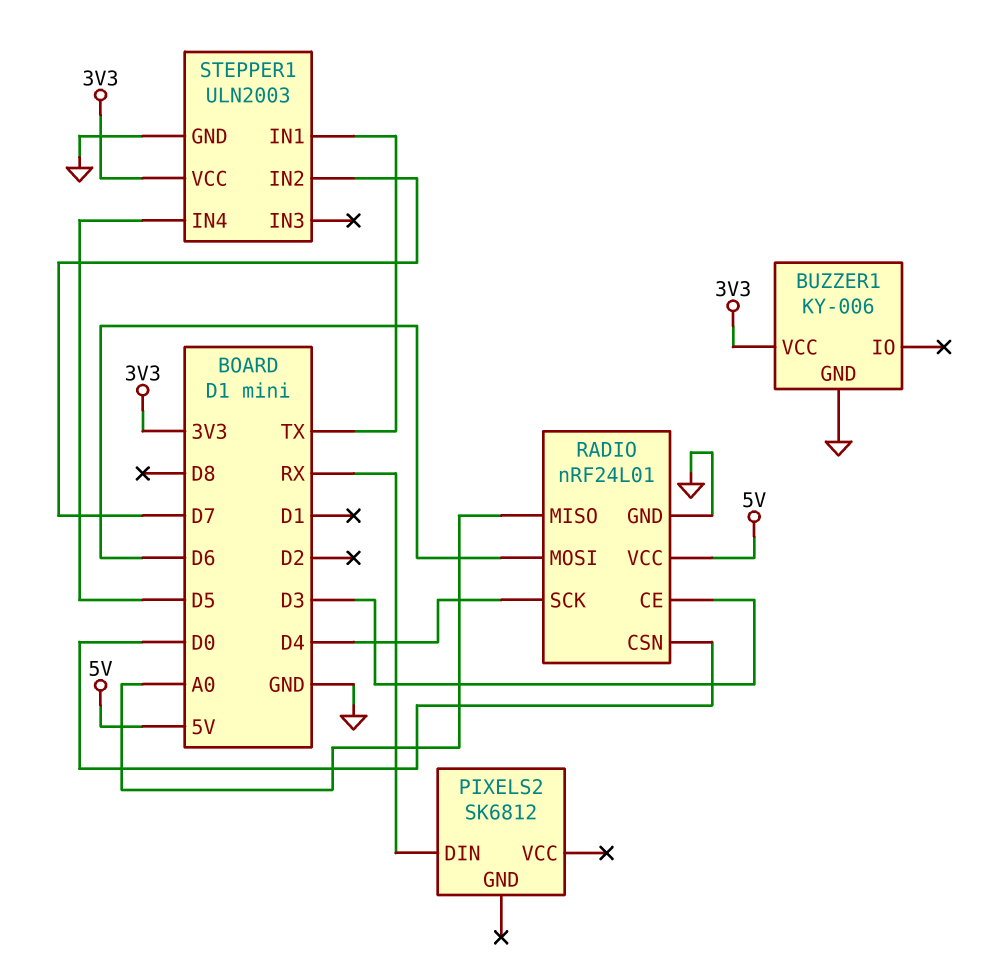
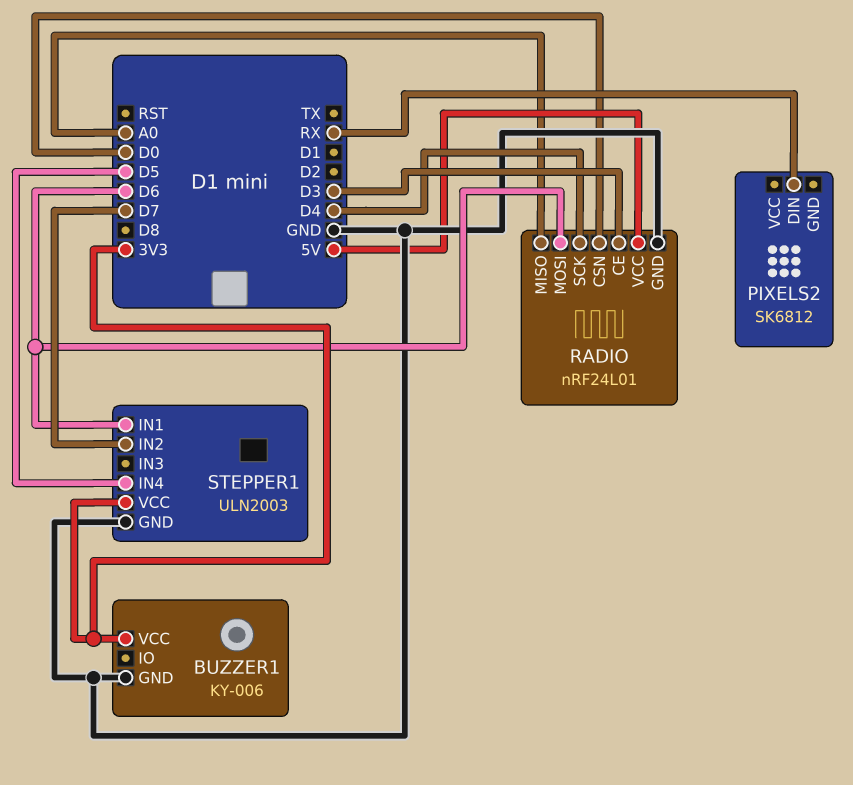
STEPPER1 pin IN1: TX -> D6

